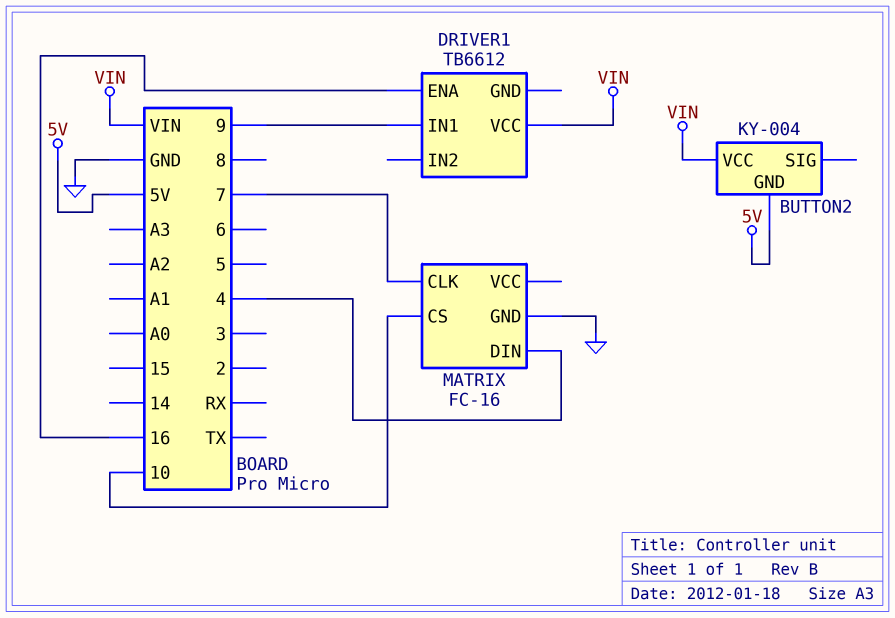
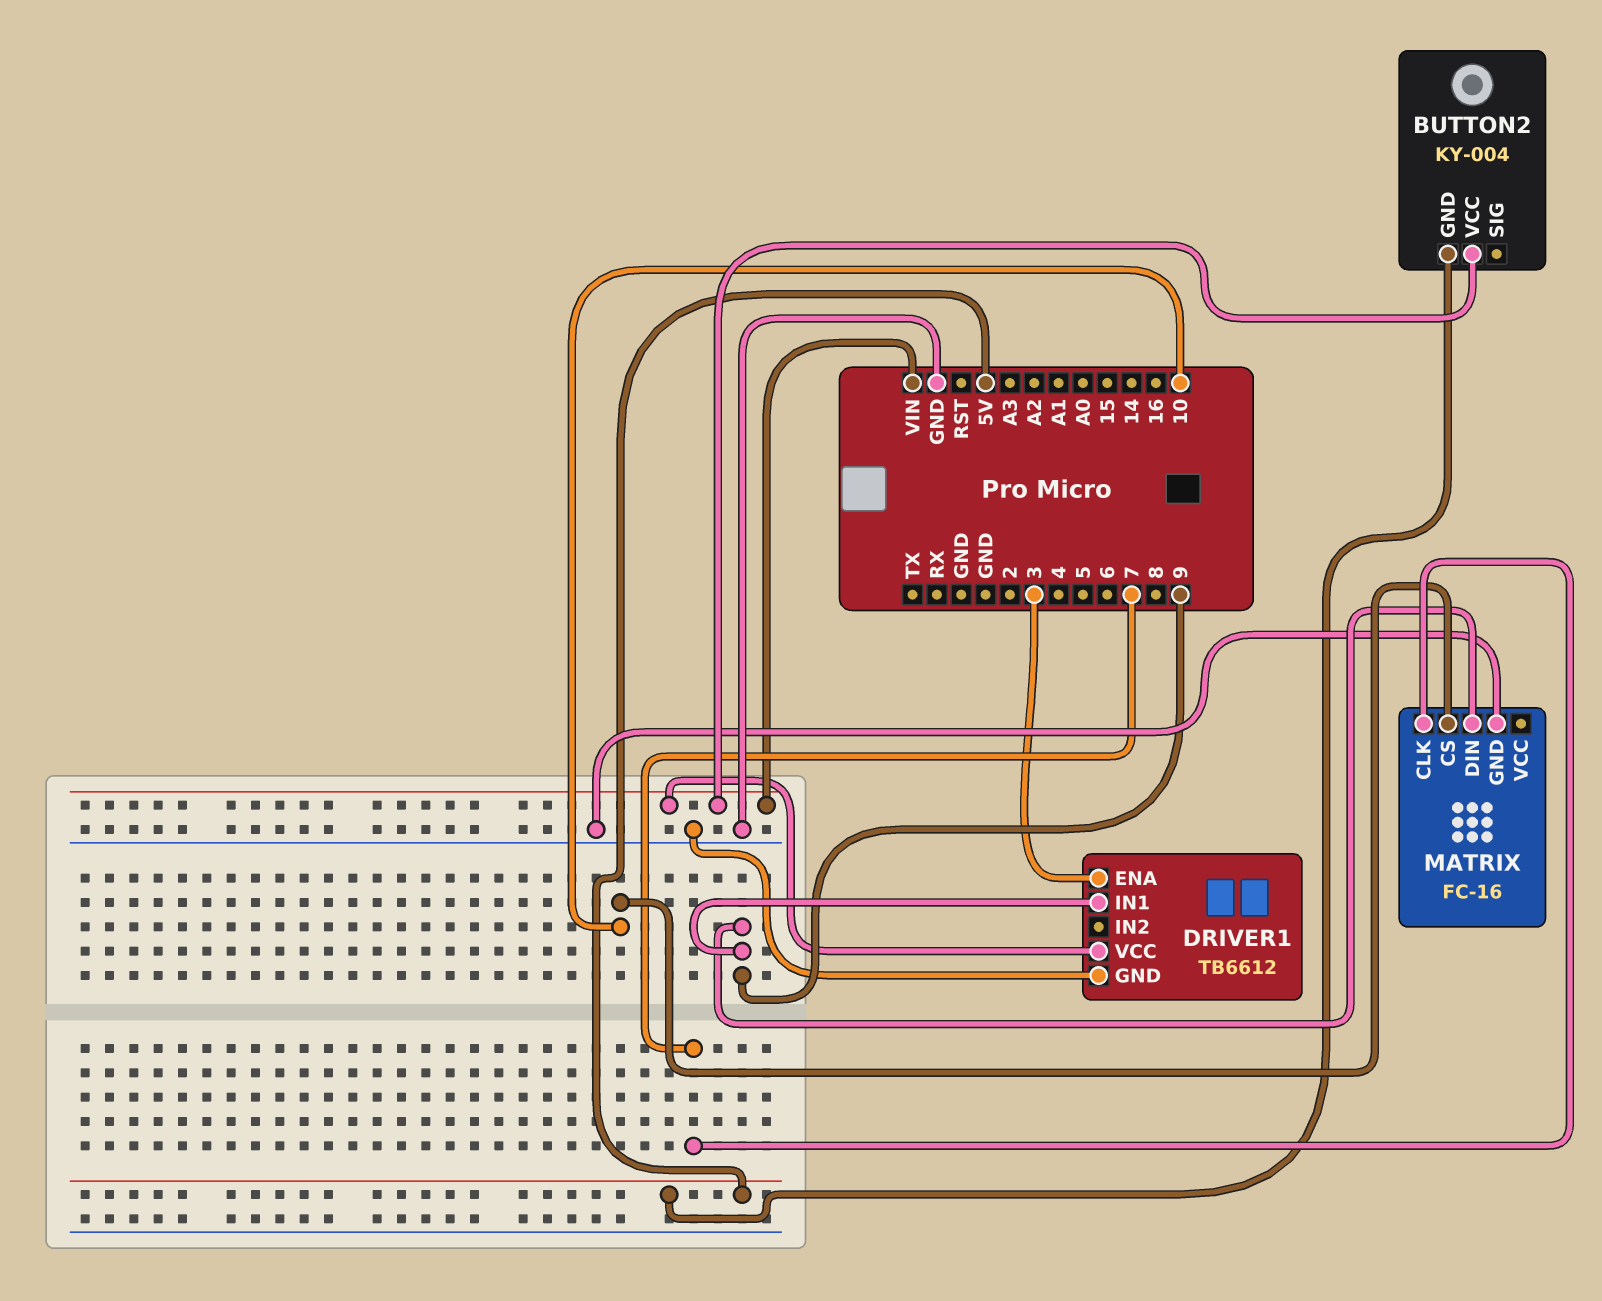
DRIVER1 pin ENA: 16 -> 3
DRIVER1 pin GND: none -> GND
MATRIX pin DIN: 4 -> 9

